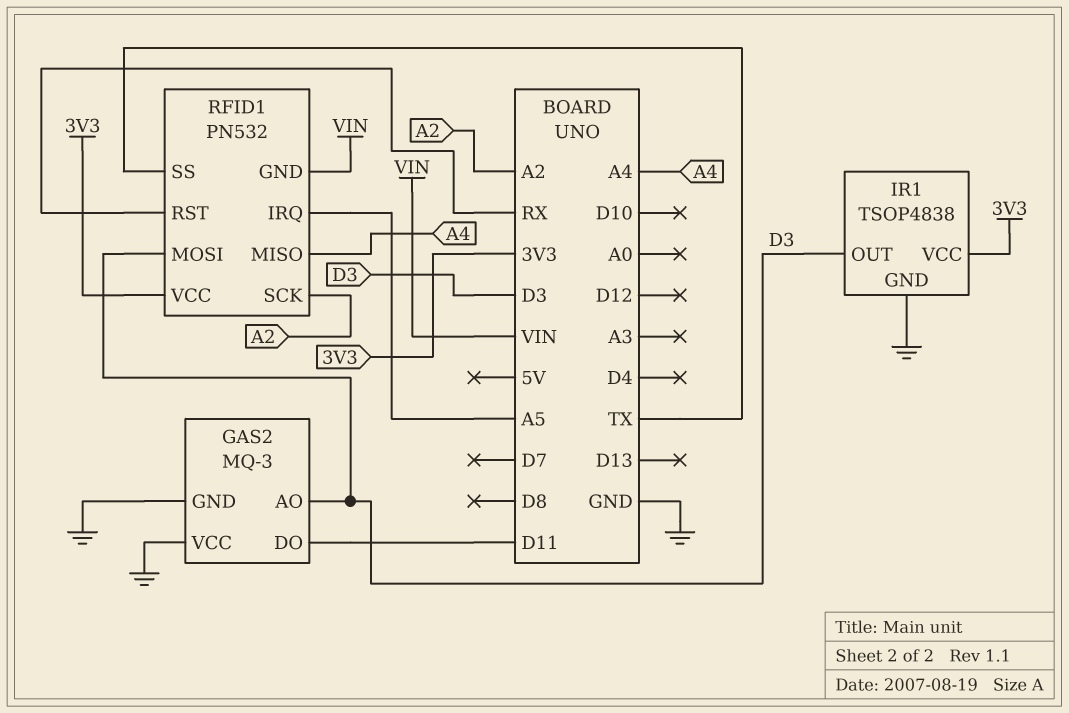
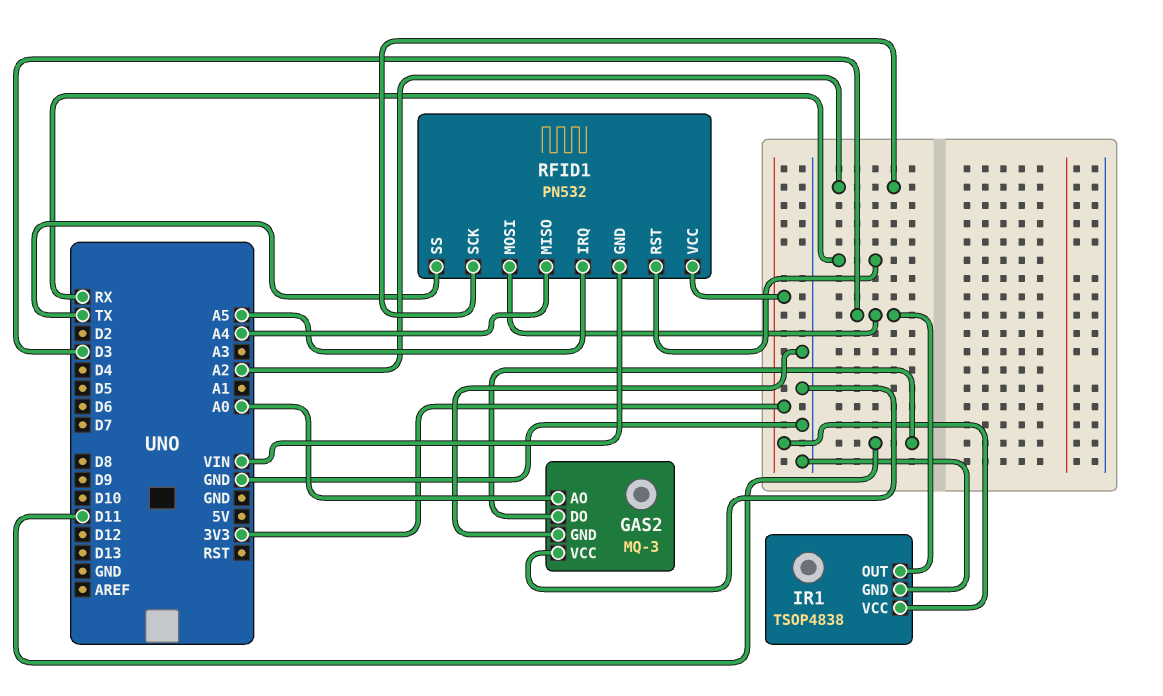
GAS2 pin AO: D3 -> A0

